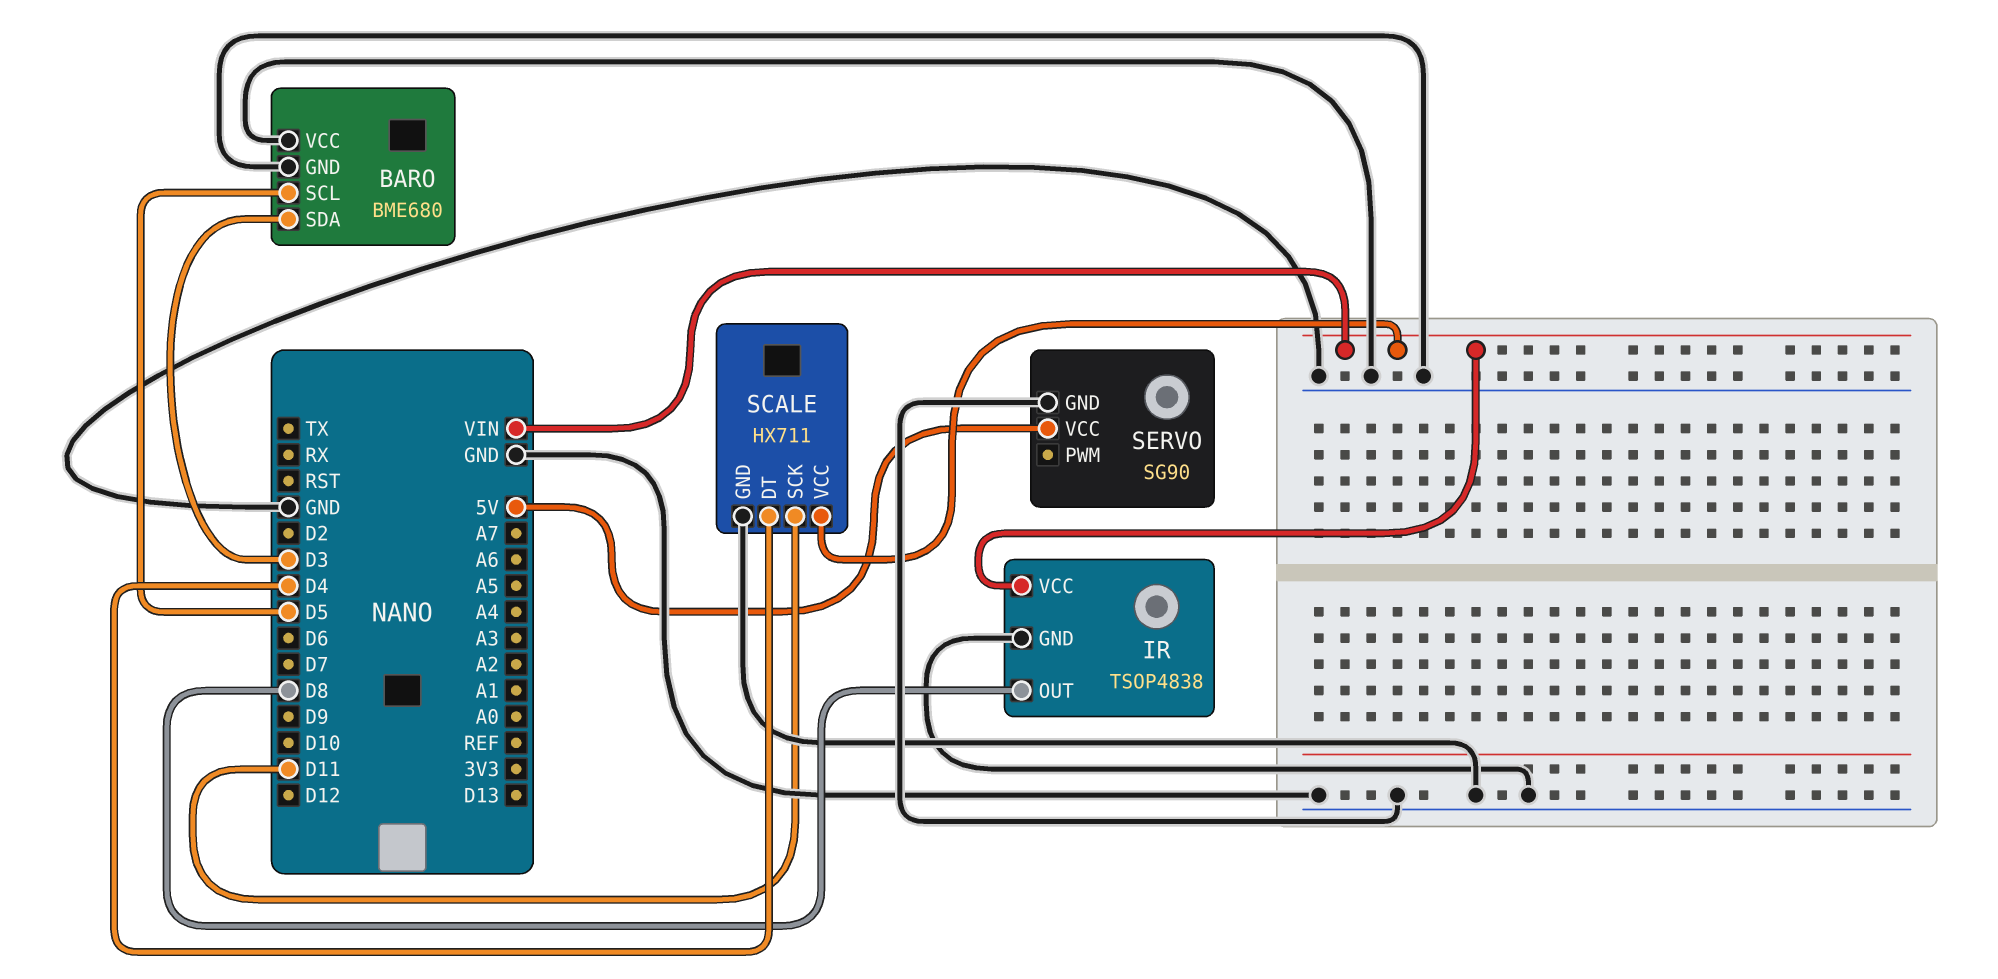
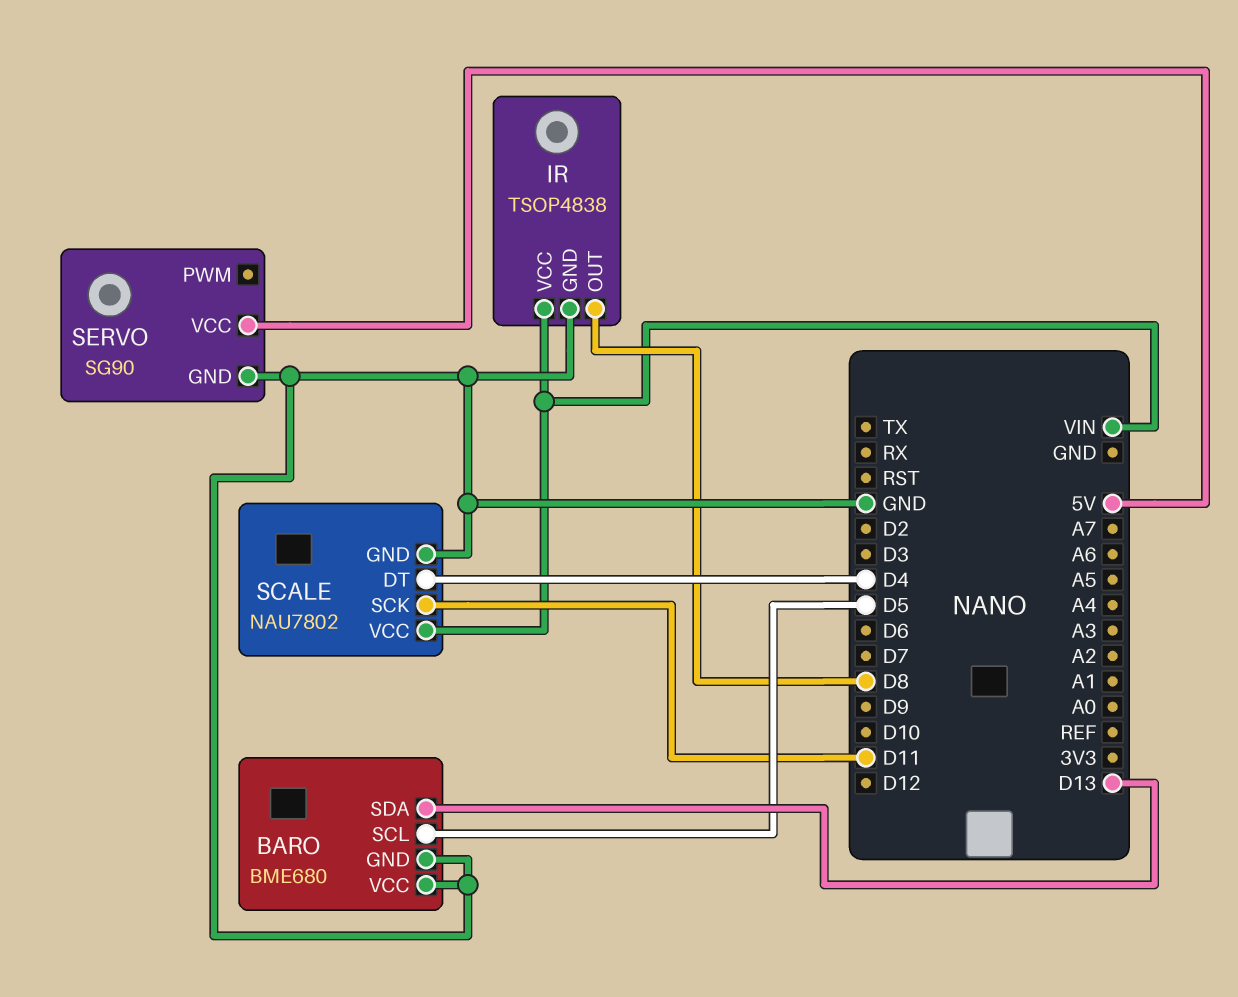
BARO pin SDA: D3 -> D13
SCALE: HX711 -> NAU7802

